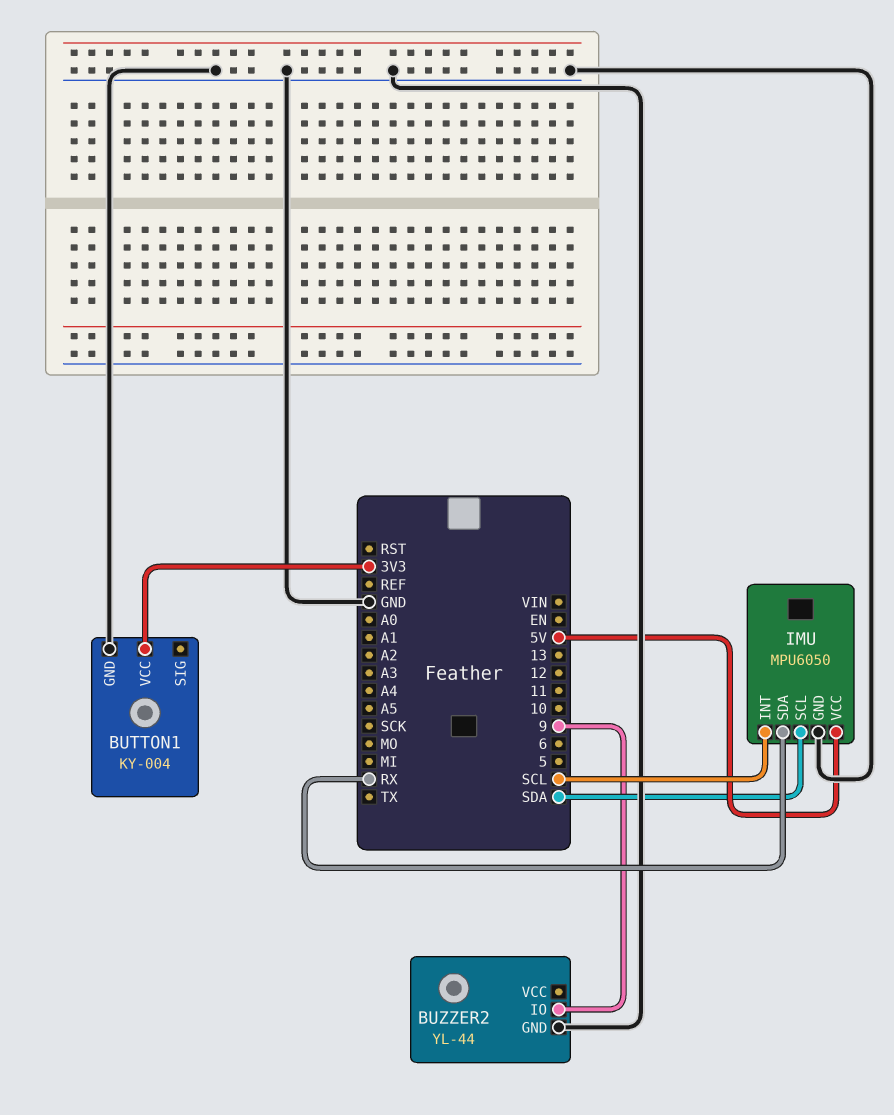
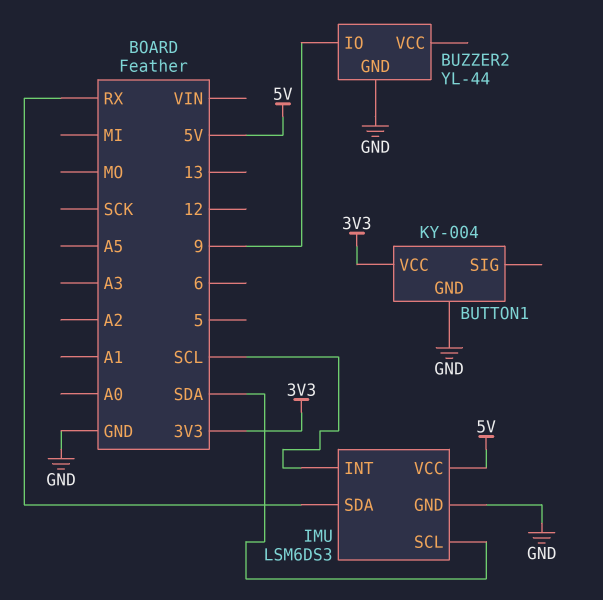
IMU: MPU6050 -> LSM6DS3

